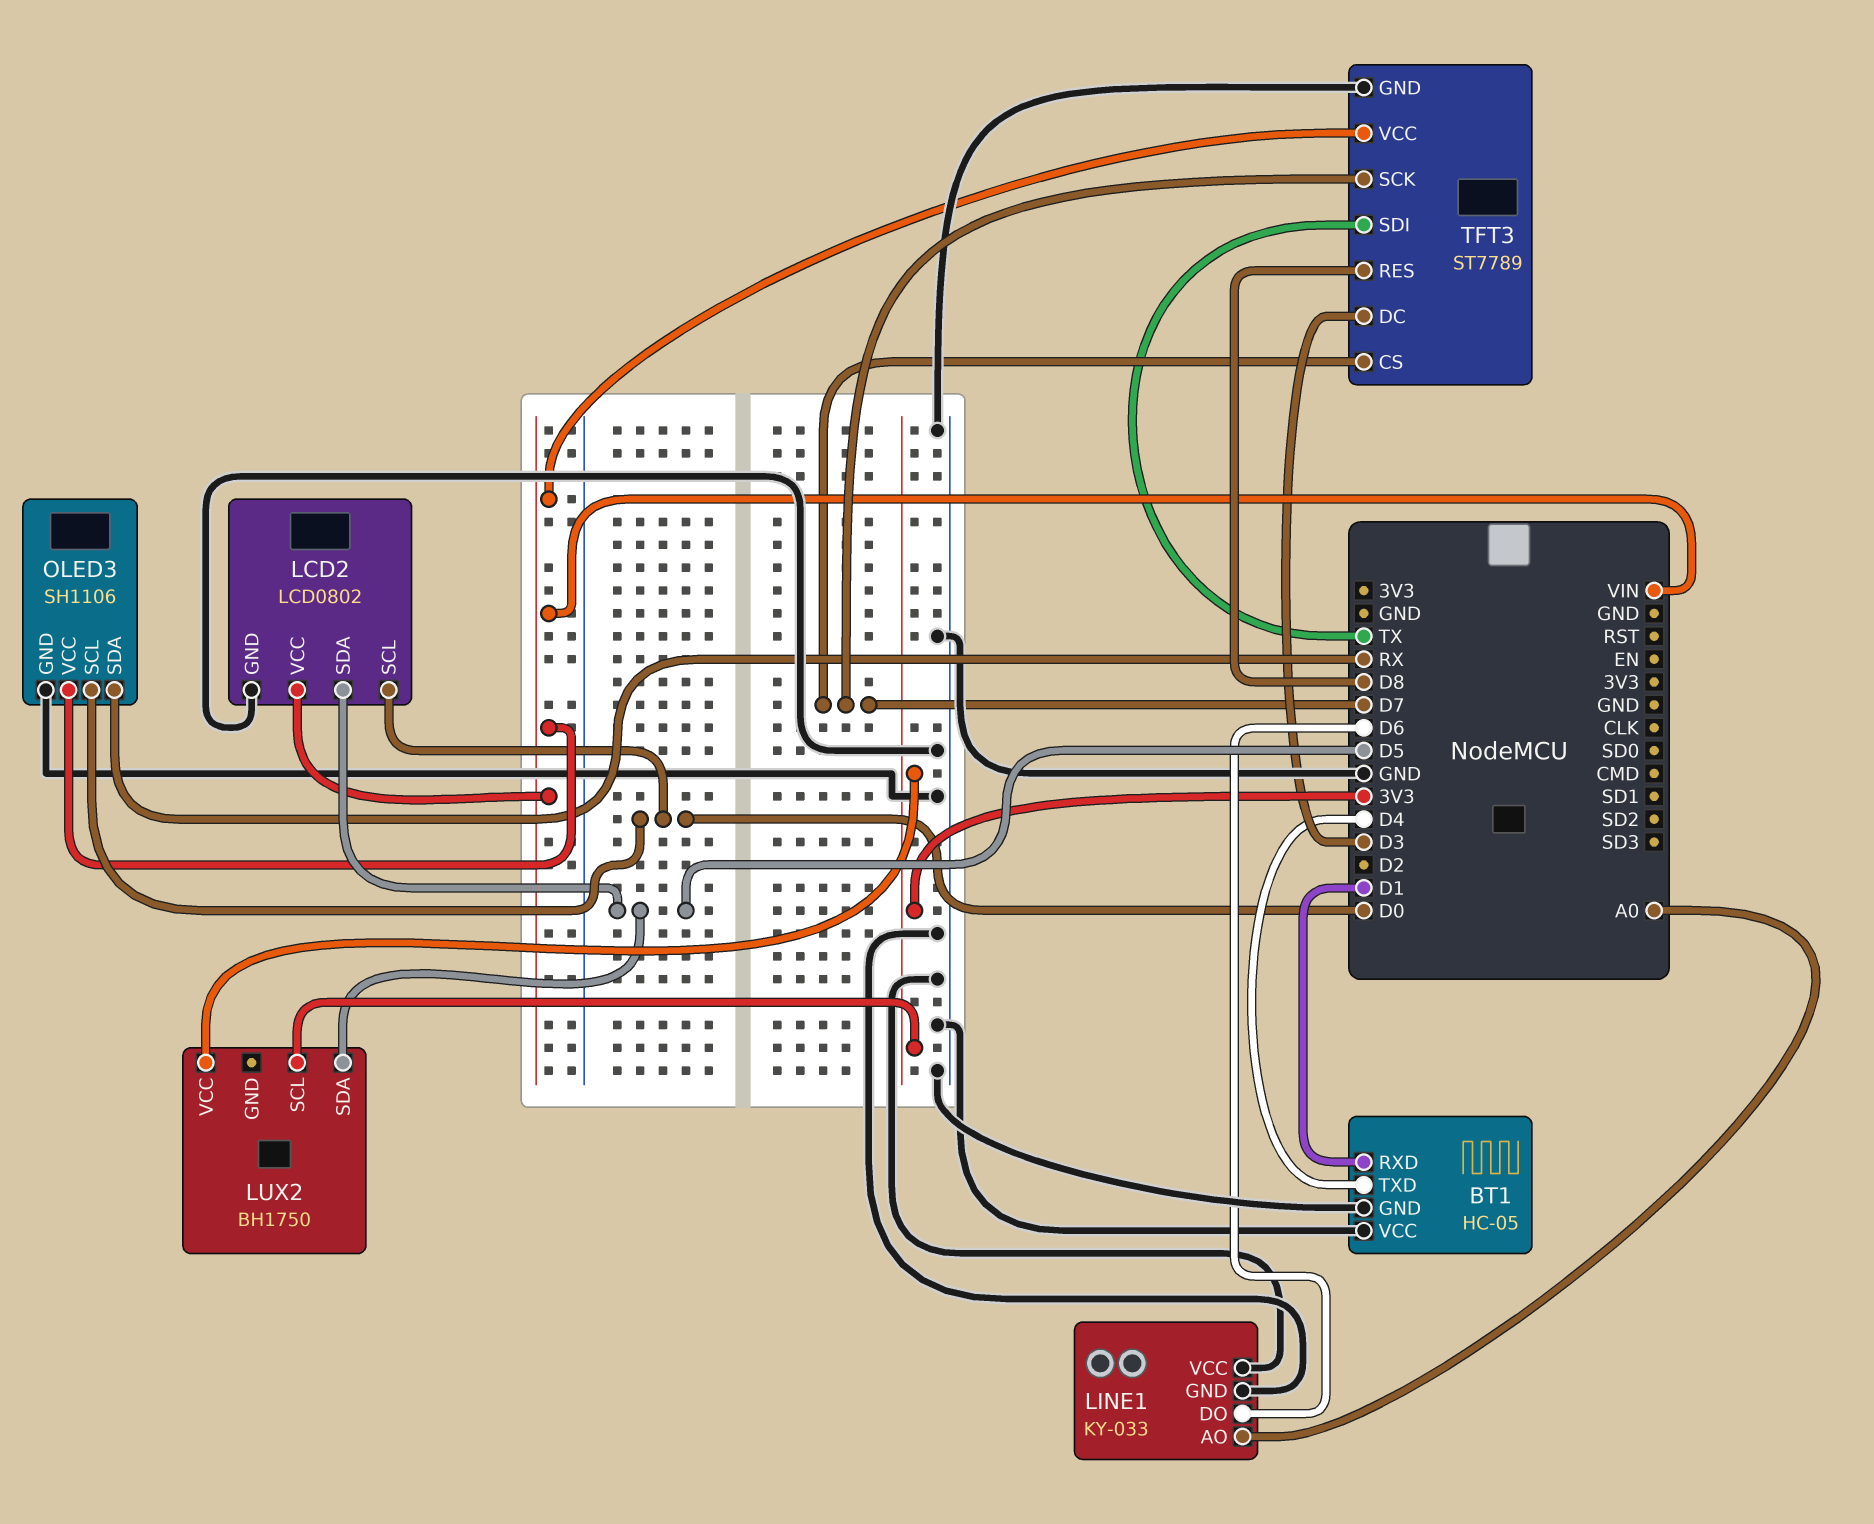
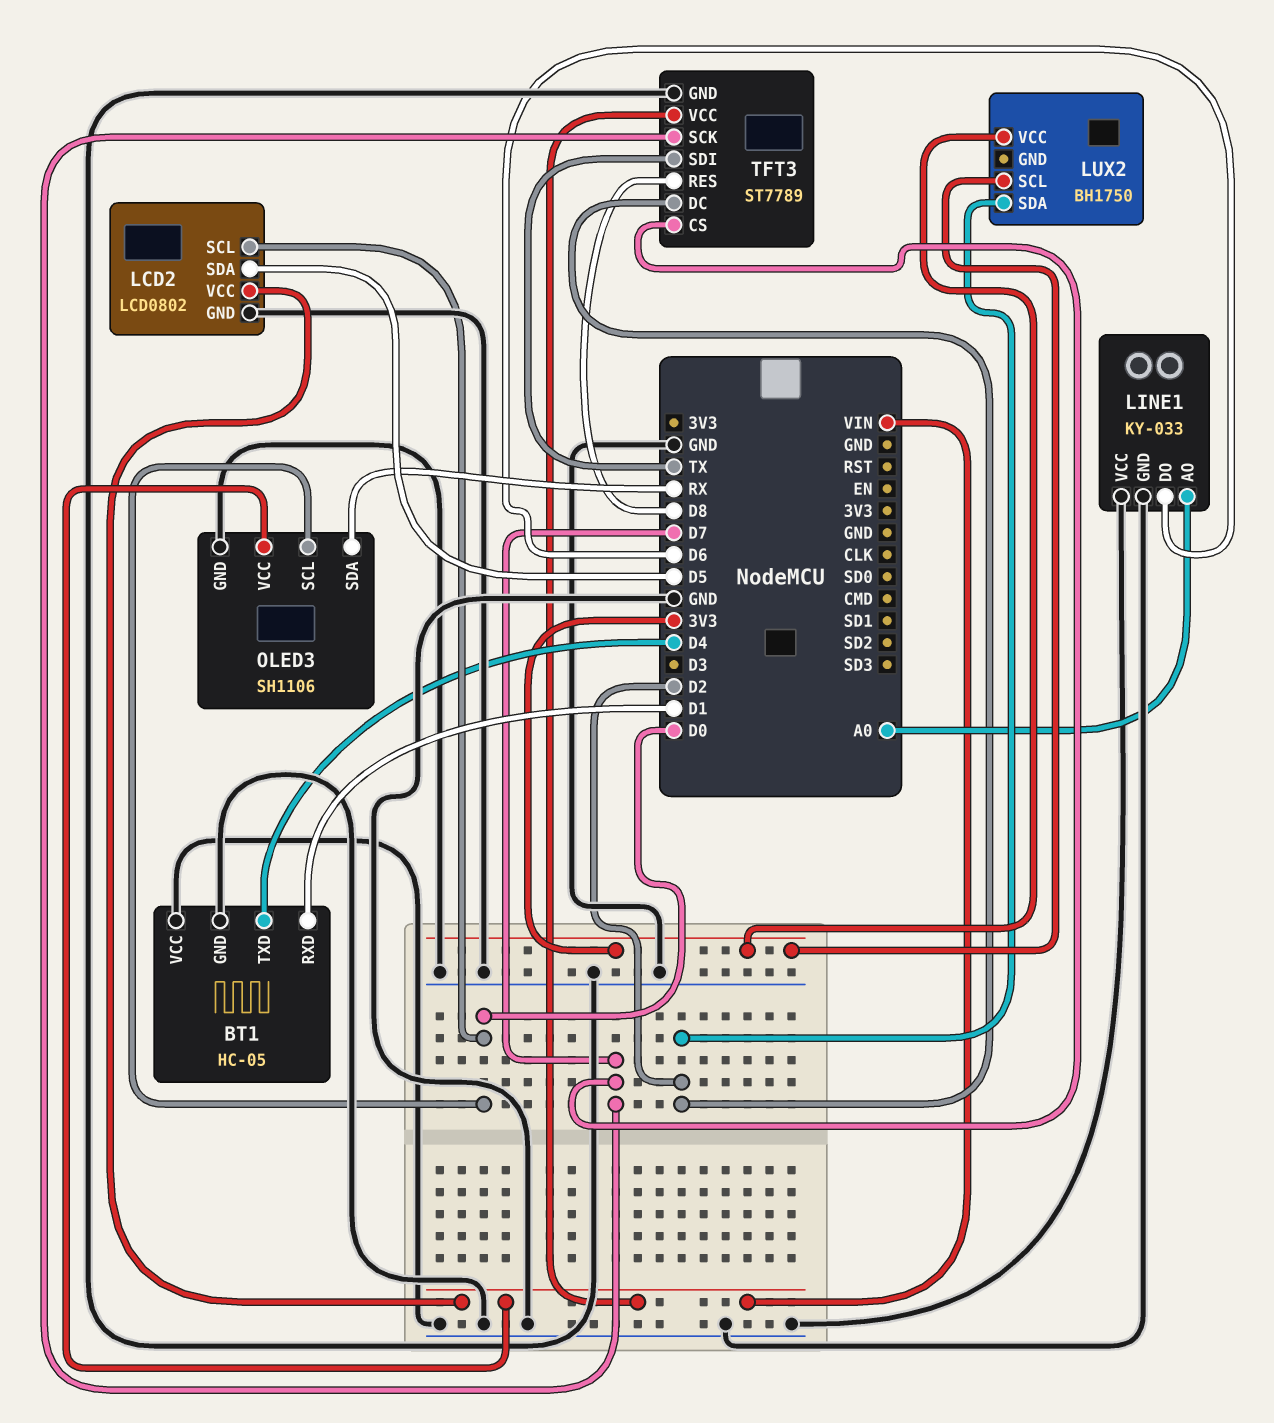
LUX2 pin SDA: D5 -> D2
TFT3 pin DC: D3 -> D2

